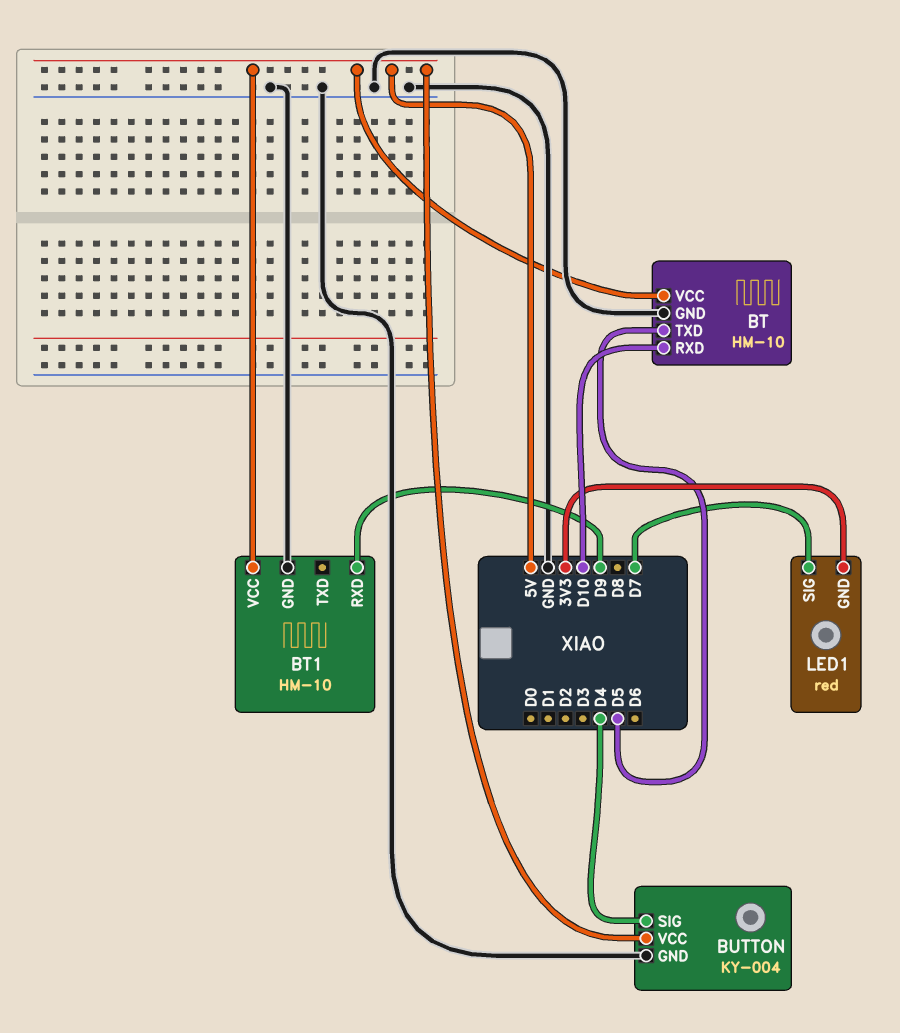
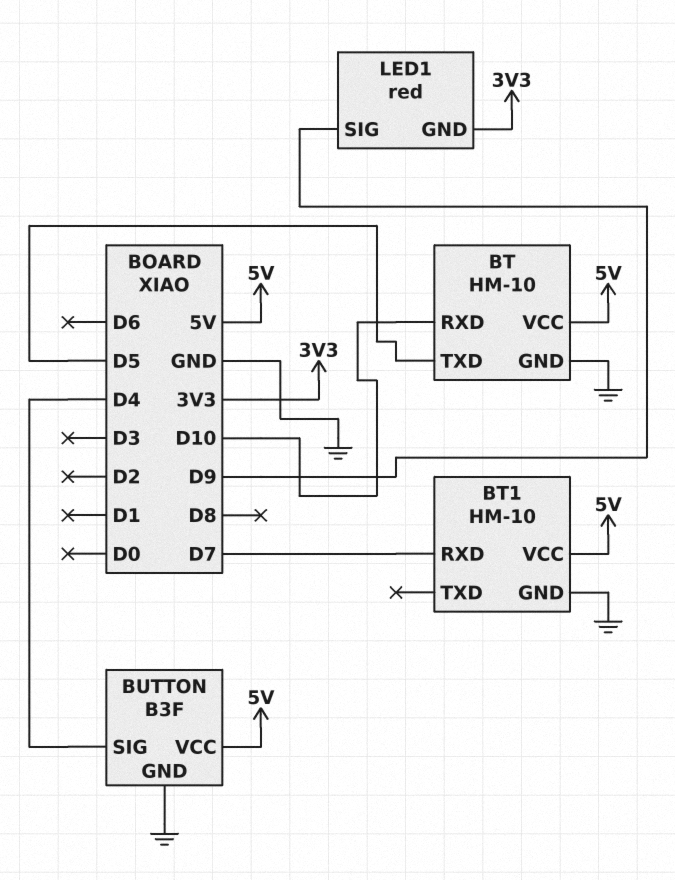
BT1 pin RXD: D9 -> D7
BUTTON: KY-004 -> B3F
LED1 pin SIG: D7 -> D9

